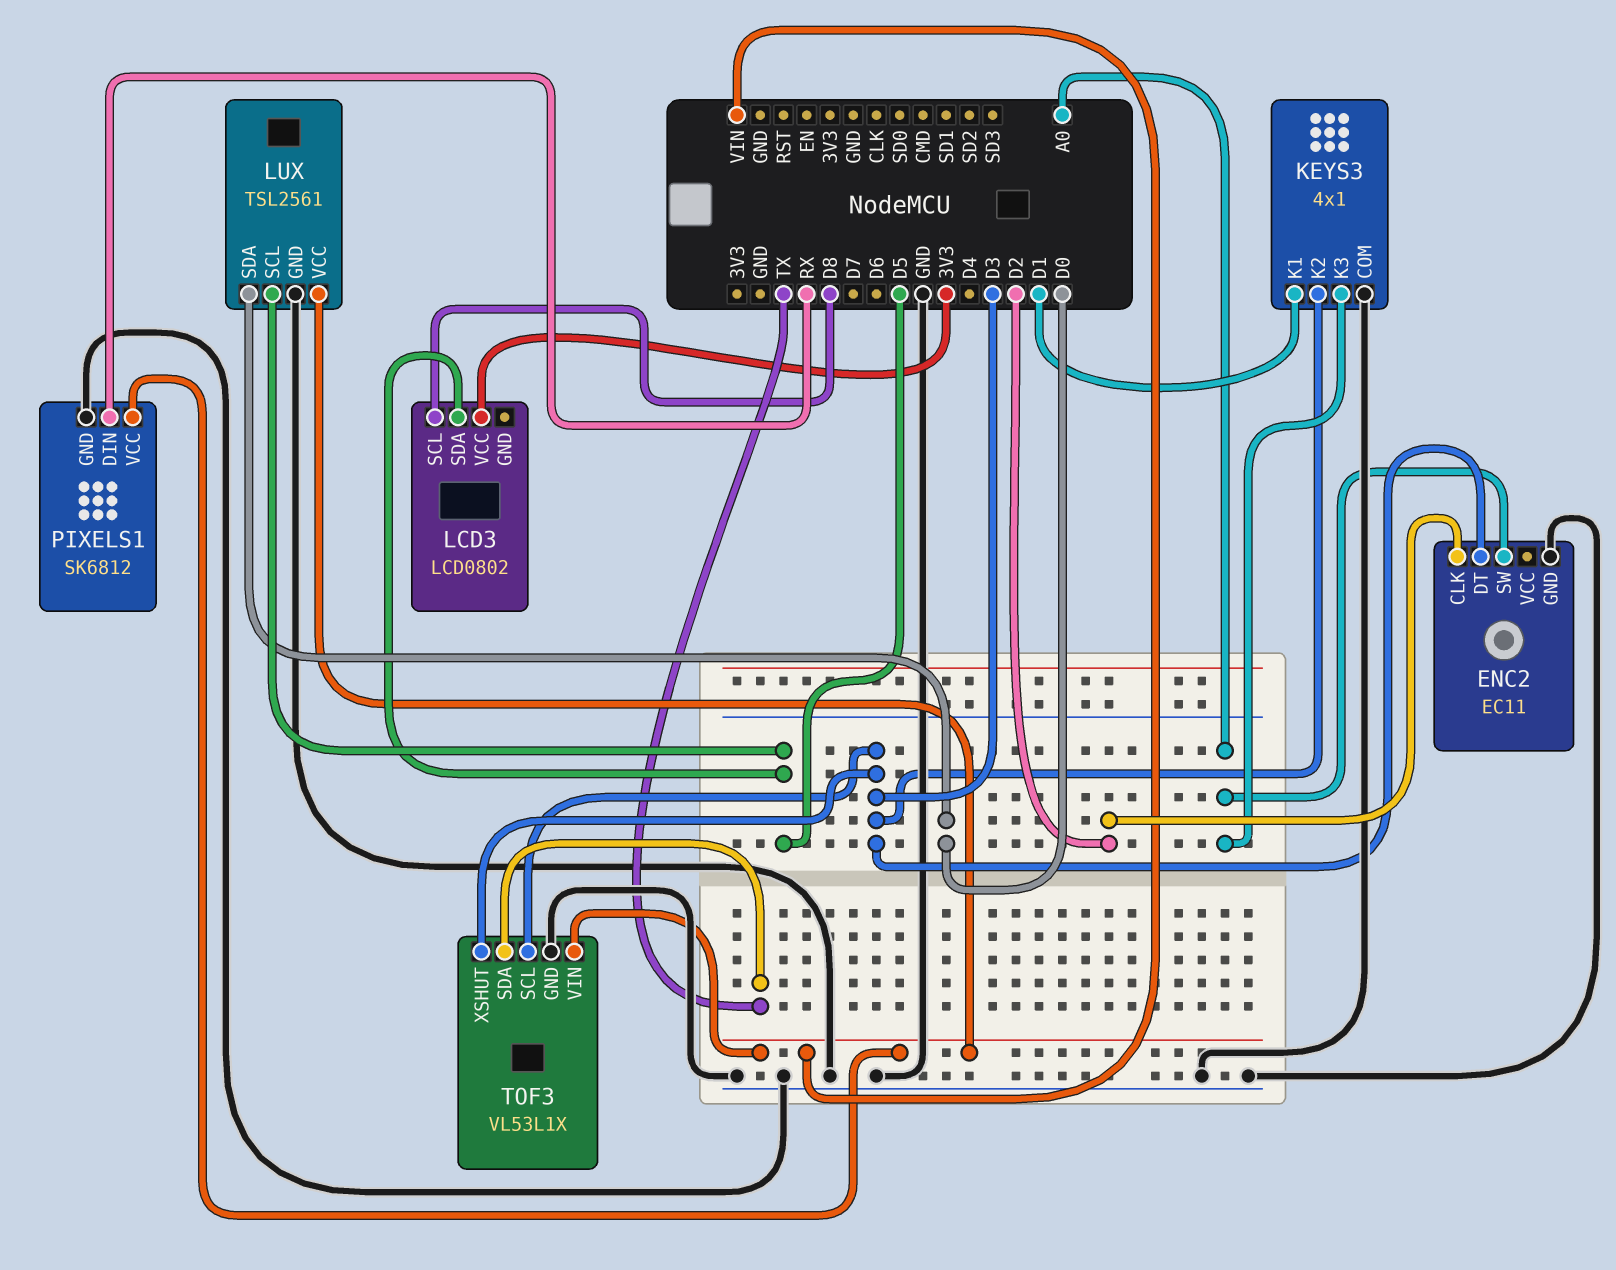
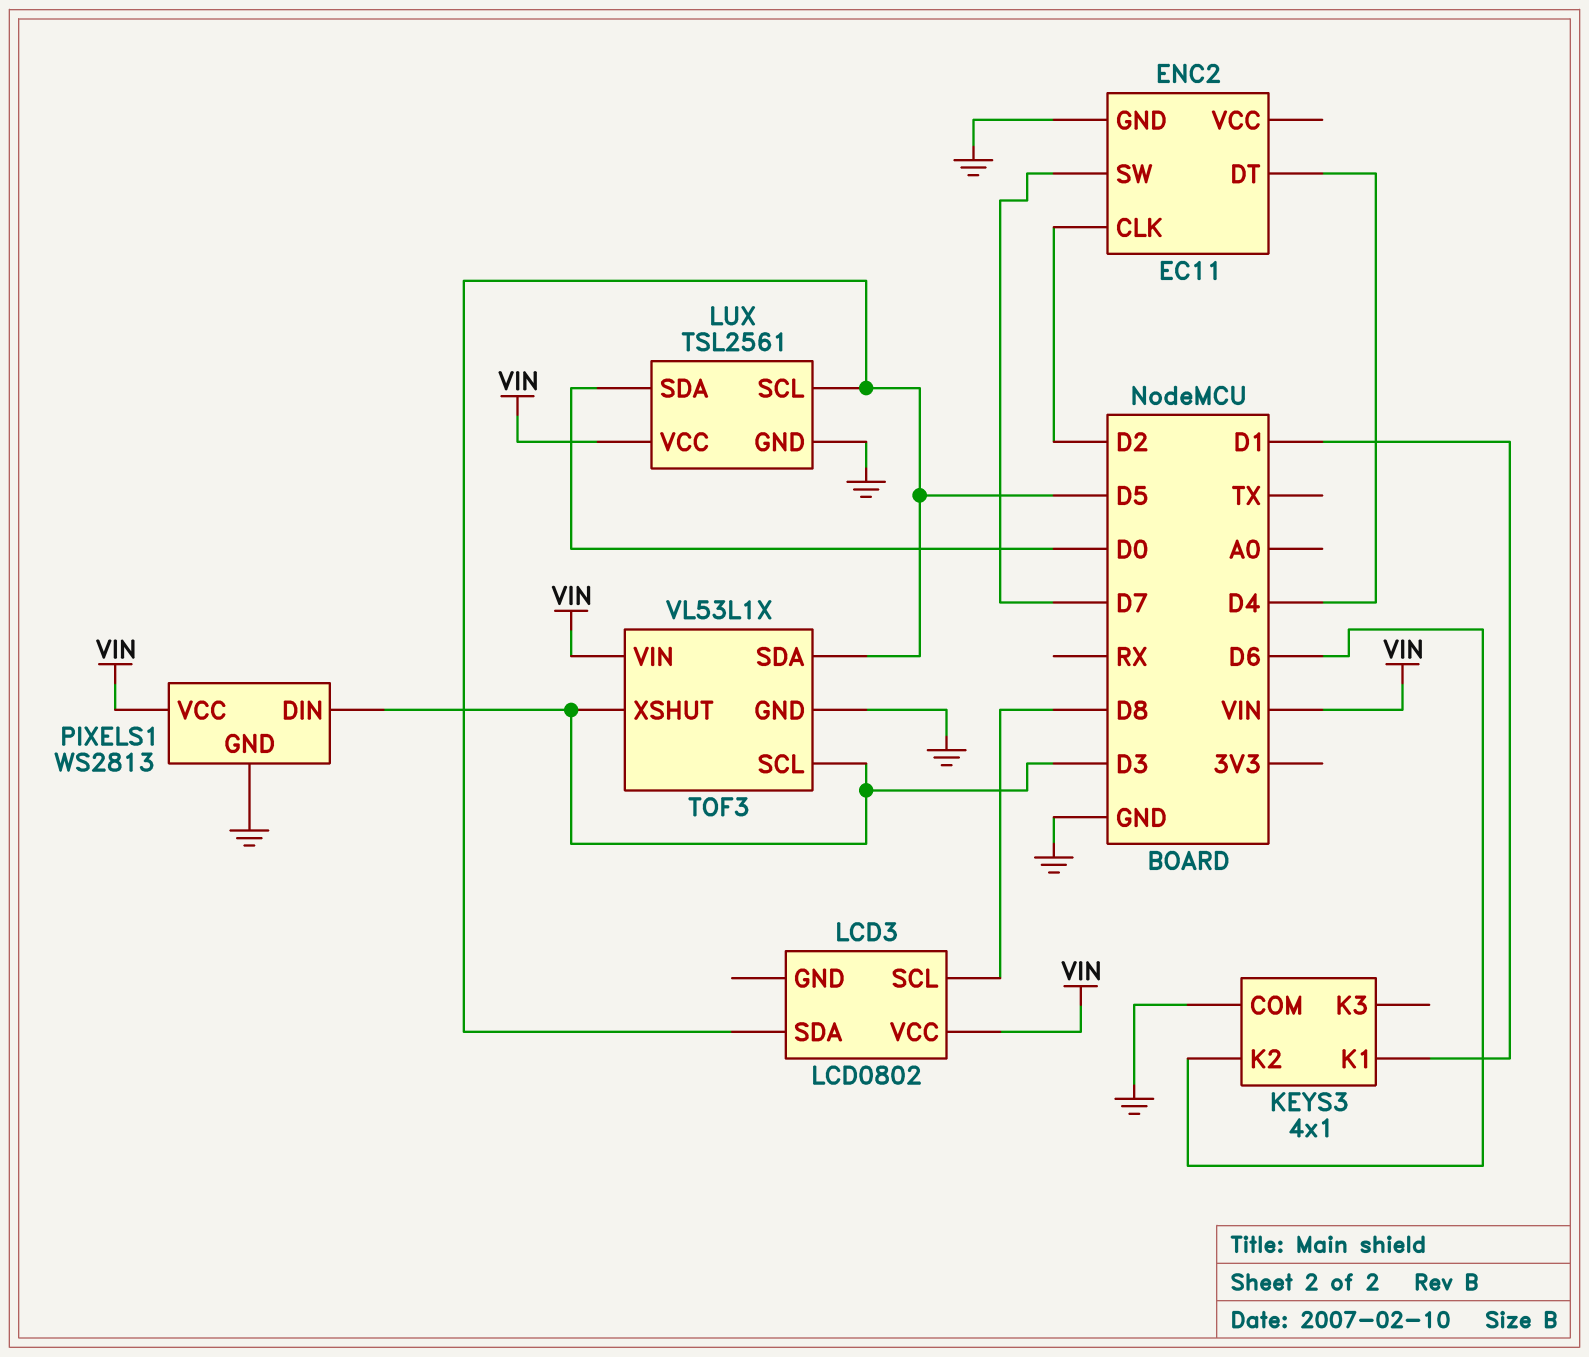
ENC2 pin DT: D3 -> D4
ENC2 pin SW: A0 -> D7
KEYS3 pin K2: D3 -> D6
KEYS3 pin K3: A0 -> none
LCD3 pin VCC: 3V3 -> VIN
PIXELS1: SK6812 -> WS2813
PIXELS1 pin DIN: RX -> D3
TOF3 pin SDA: TX -> D5

